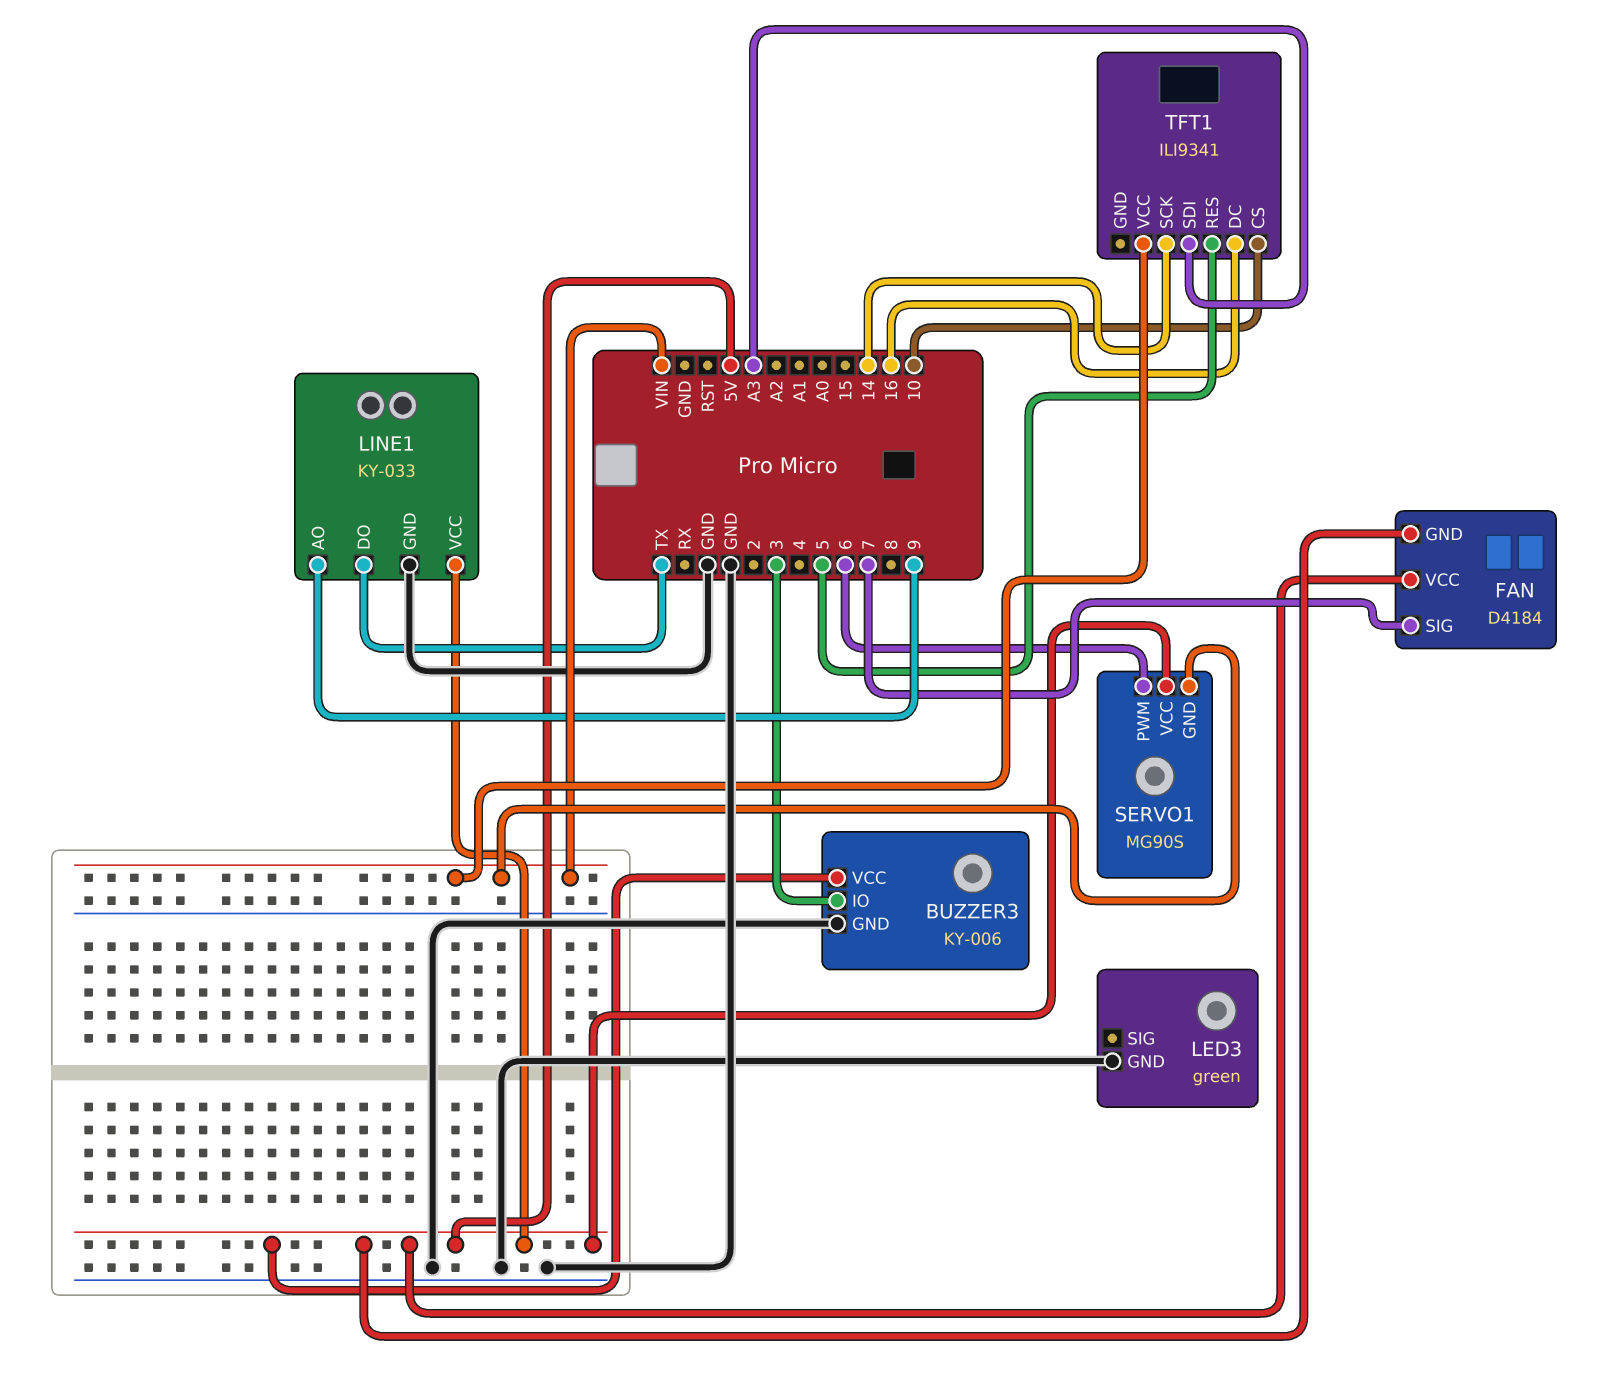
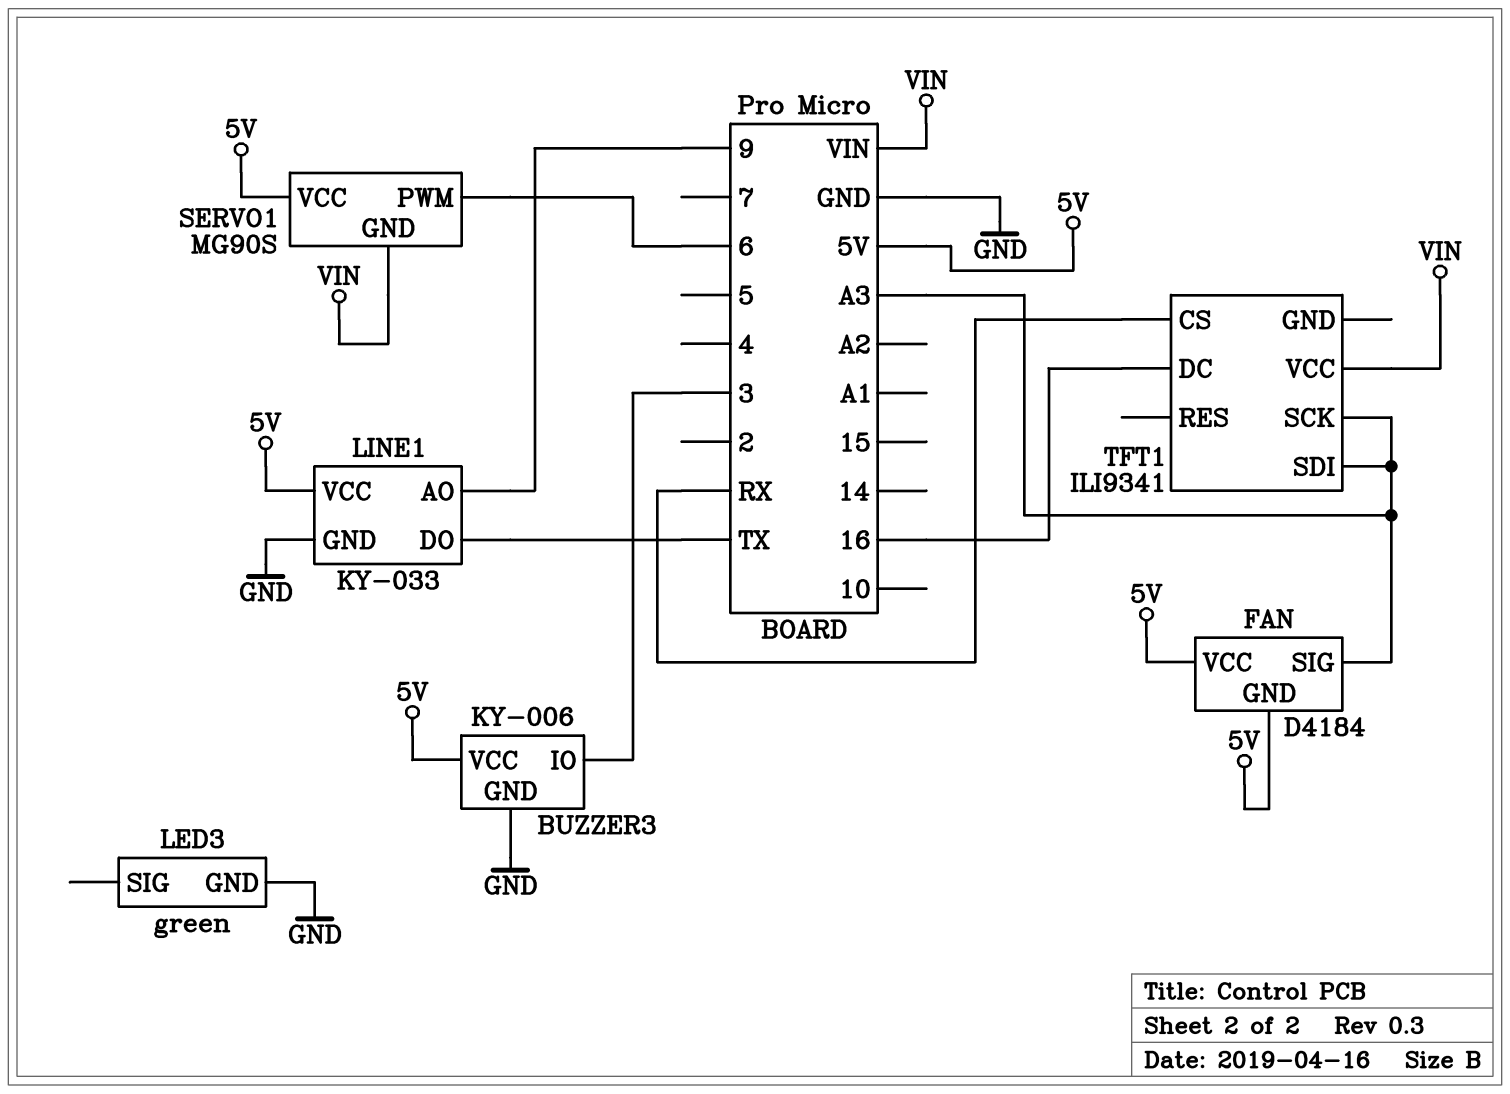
FAN pin SIG: 7 -> A3
TFT1 pin CS: 10 -> RX
TFT1 pin RES: 5 -> none
TFT1 pin SCK: 14 -> A3

